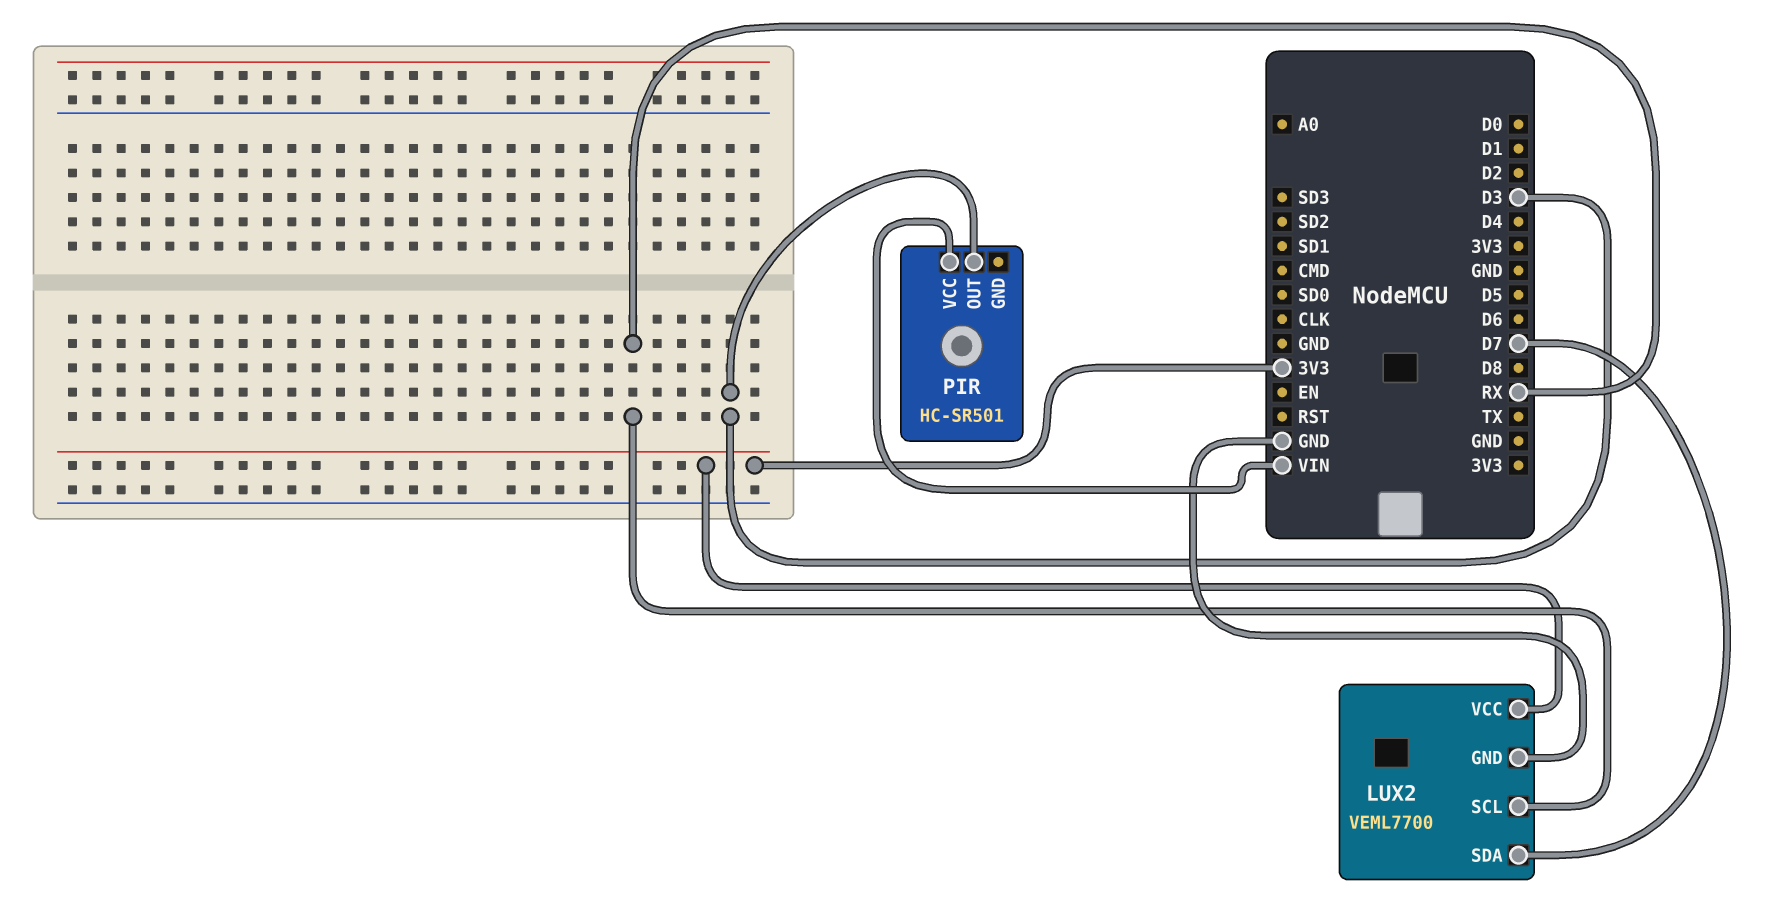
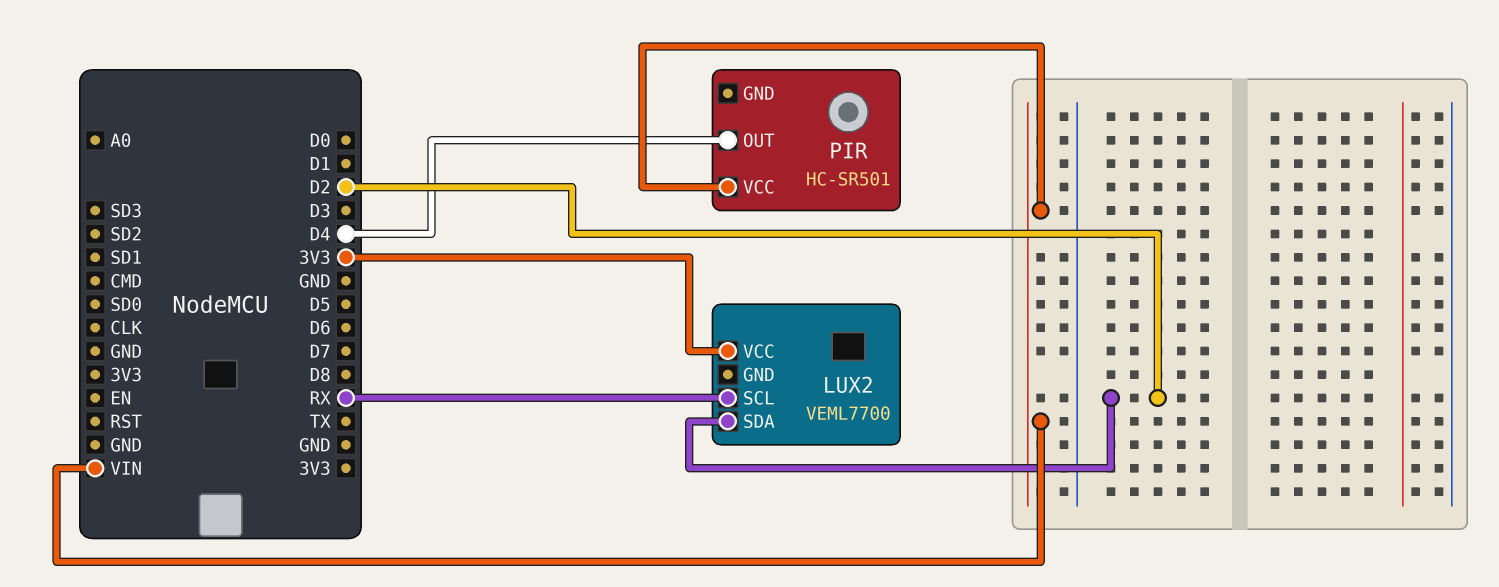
LUX2 pin GND: GND -> none
LUX2 pin SDA: D7 -> D2
PIR pin OUT: D3 -> D4

